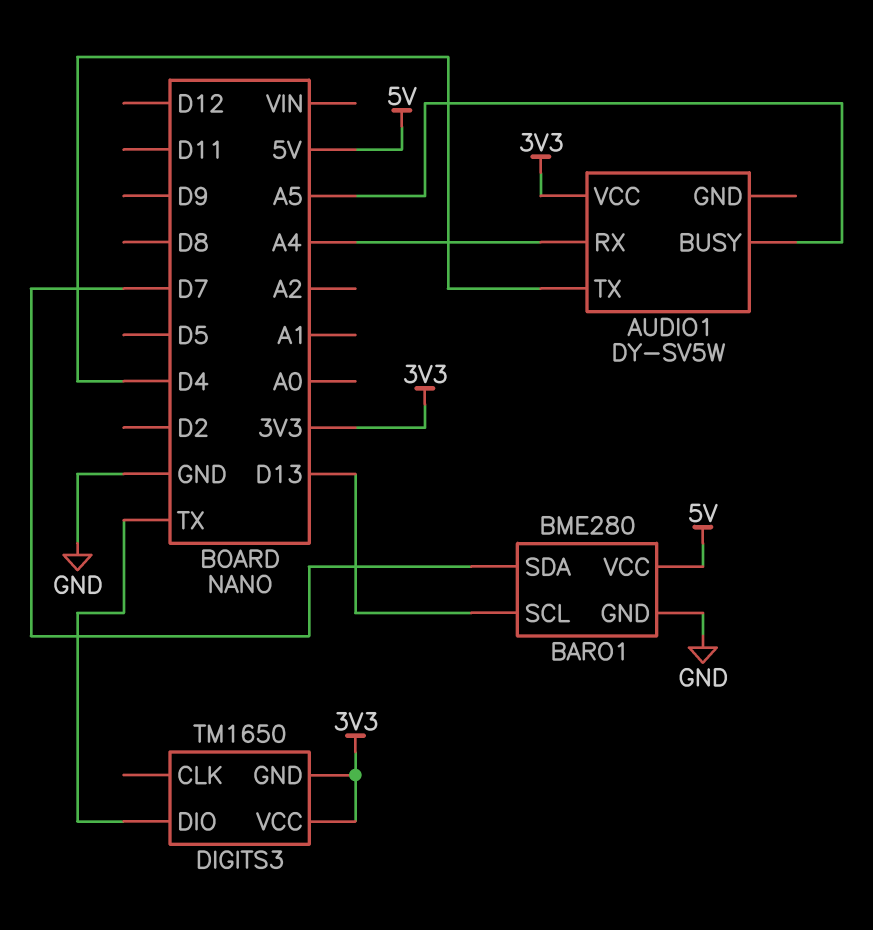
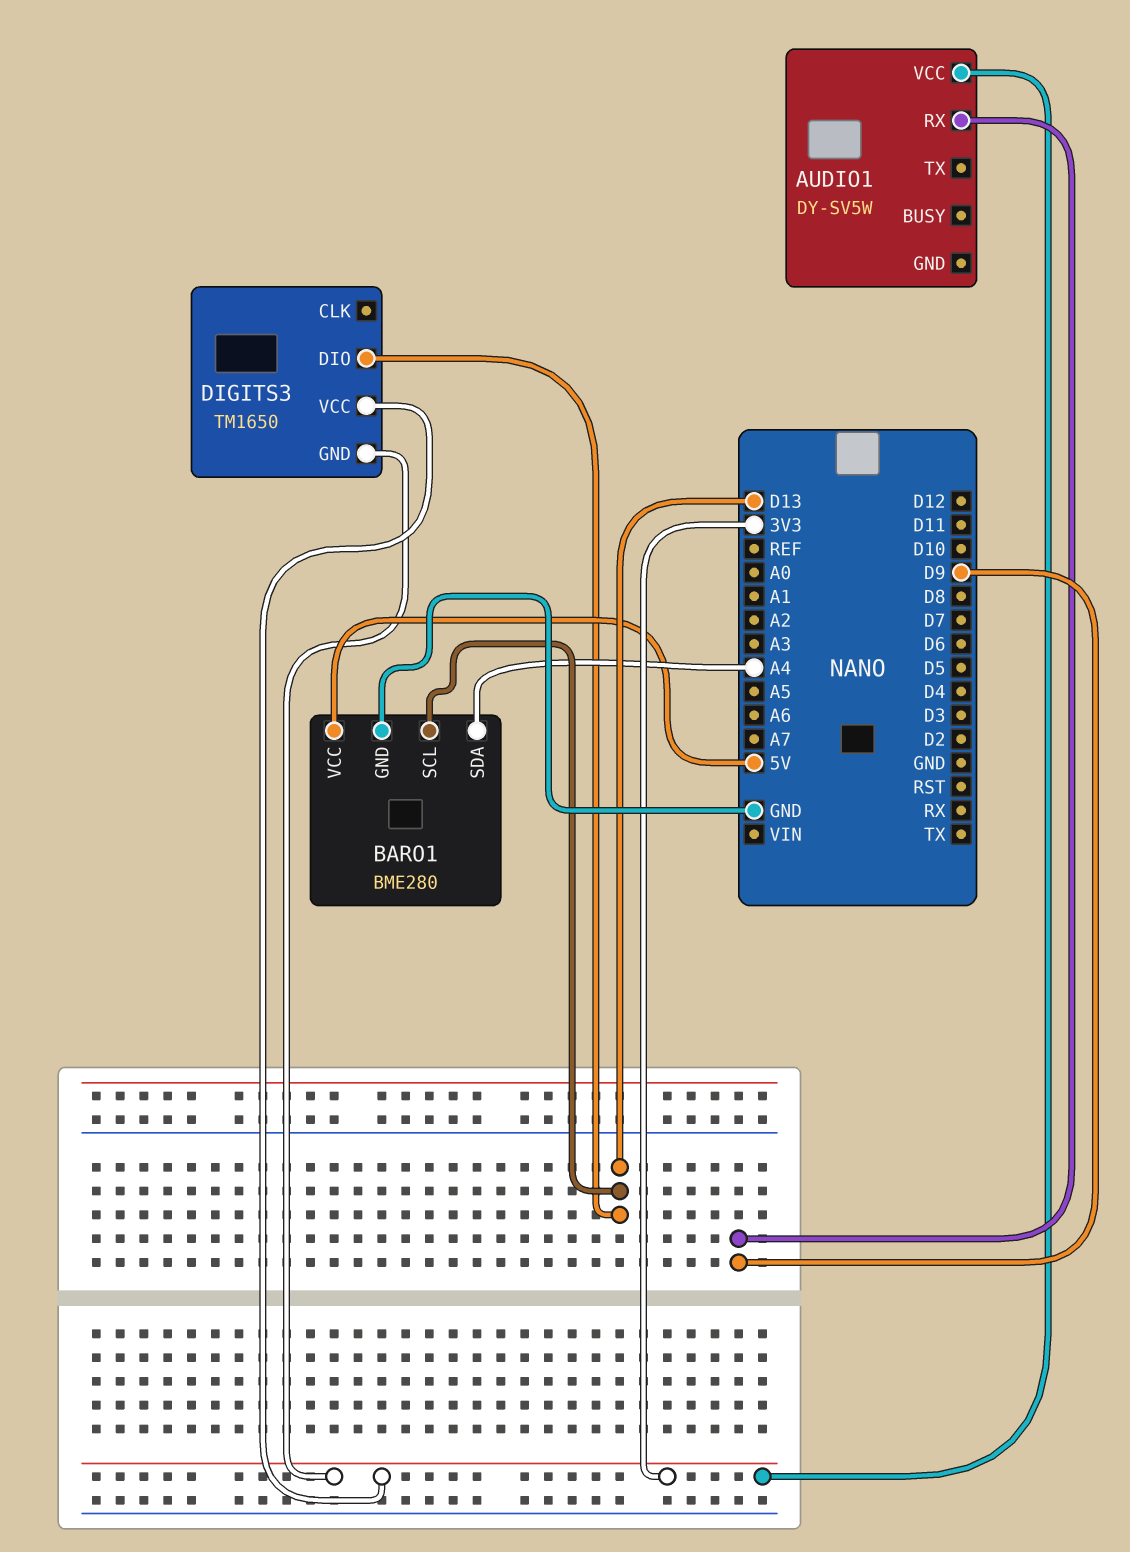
AUDIO1 pin BUSY: A5 -> none
AUDIO1 pin RX: A4 -> D9
AUDIO1 pin TX: D4 -> none
BARO1 pin SDA: D7 -> A4
DIGITS3 pin DIO: TX -> D13

